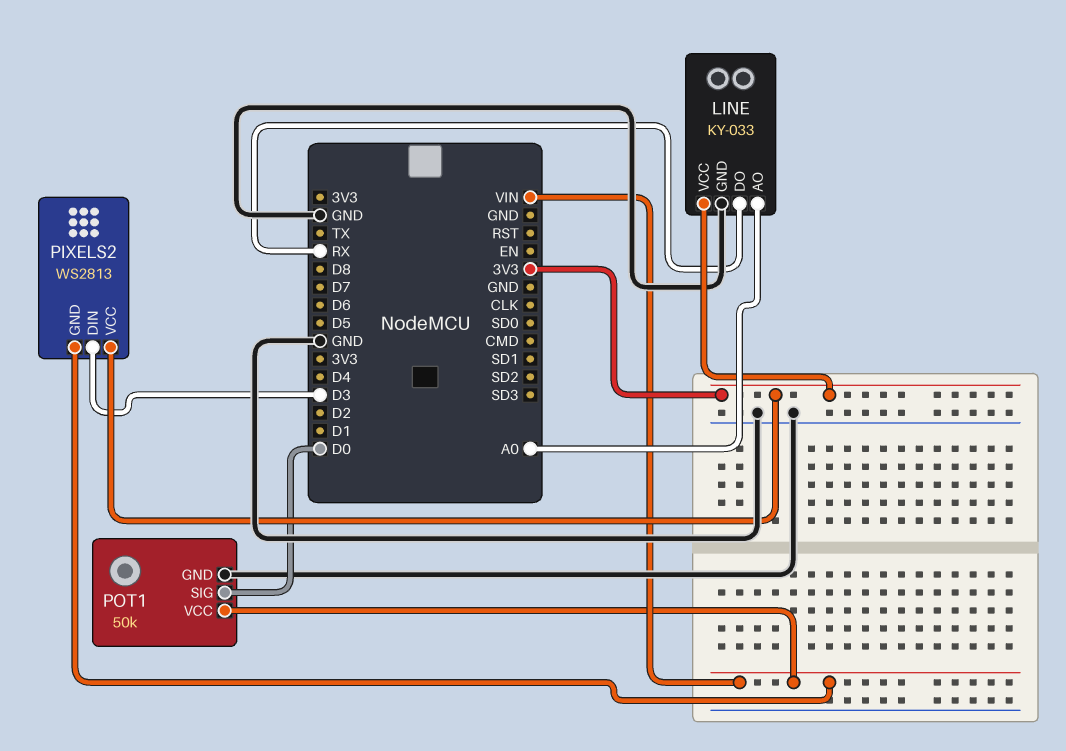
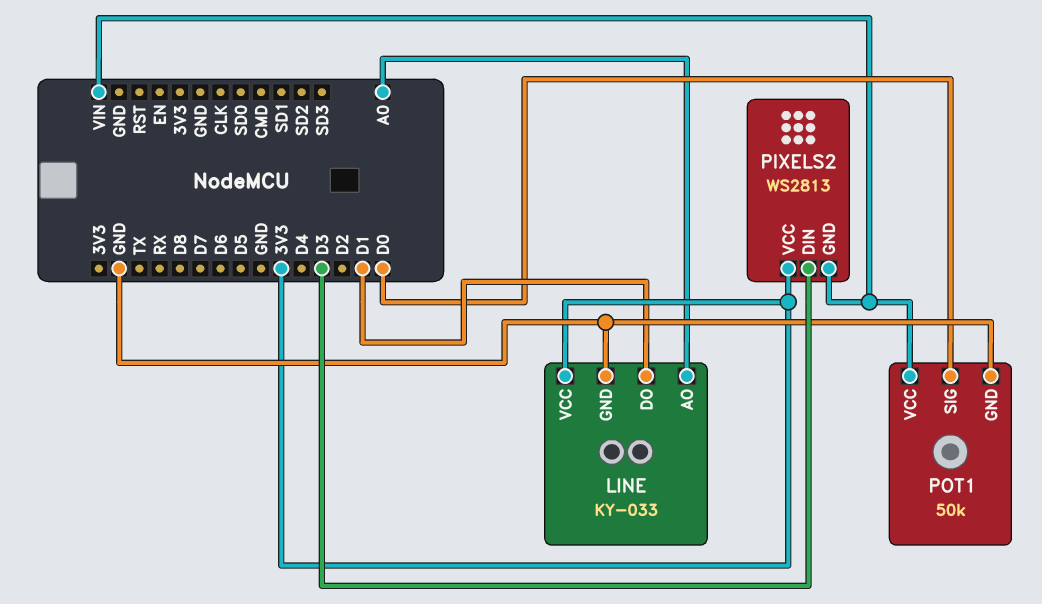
LINE pin DO: RX -> D1

